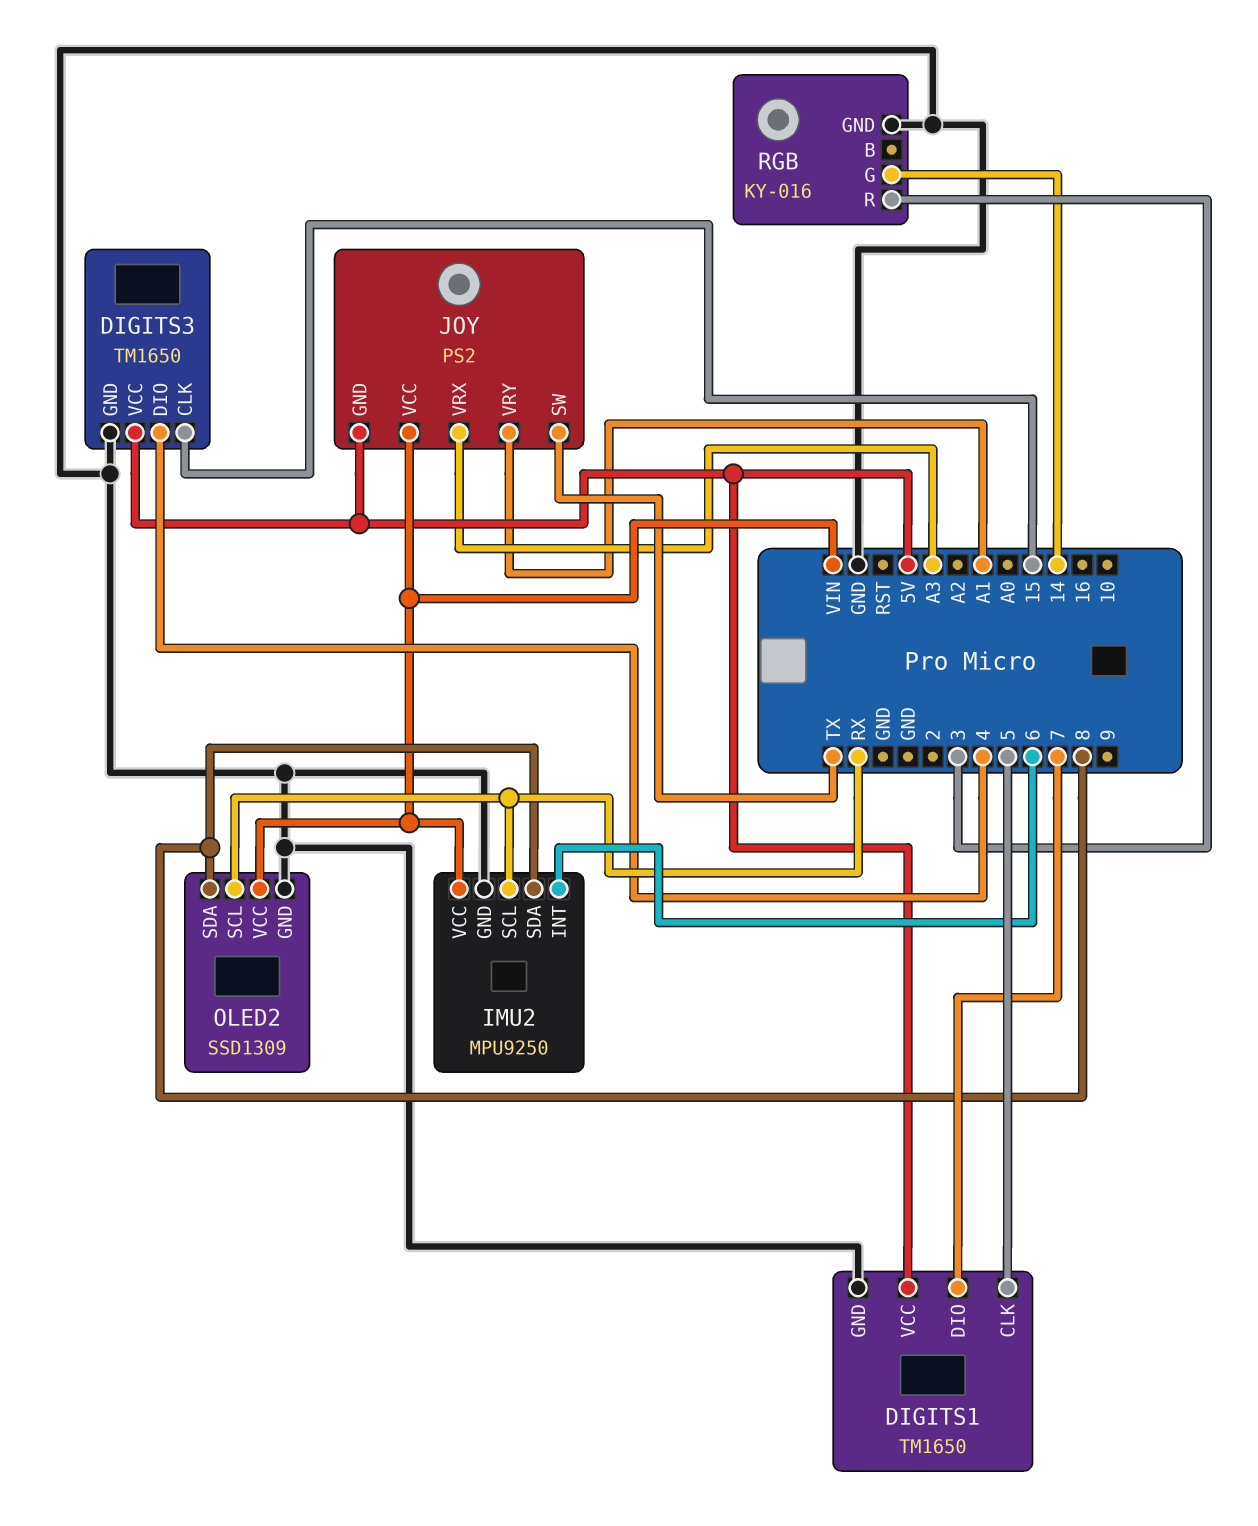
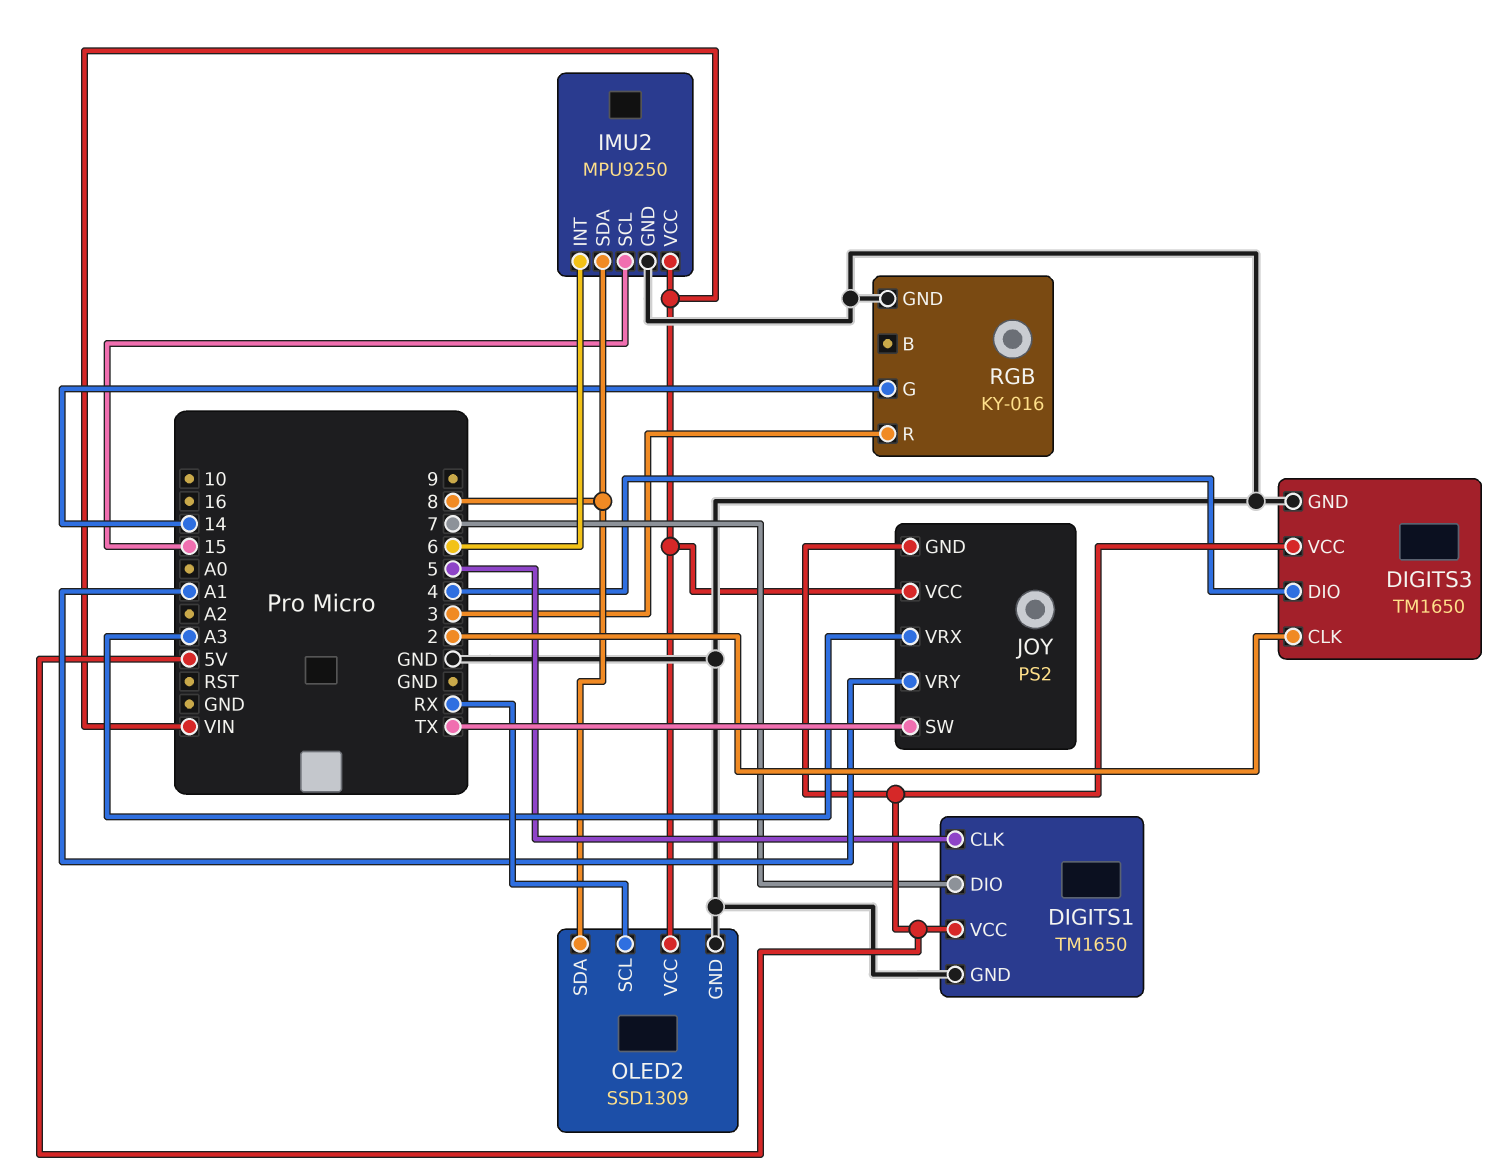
DIGITS3 pin CLK: 15 -> 2
IMU2 pin SCL: RX -> 15

